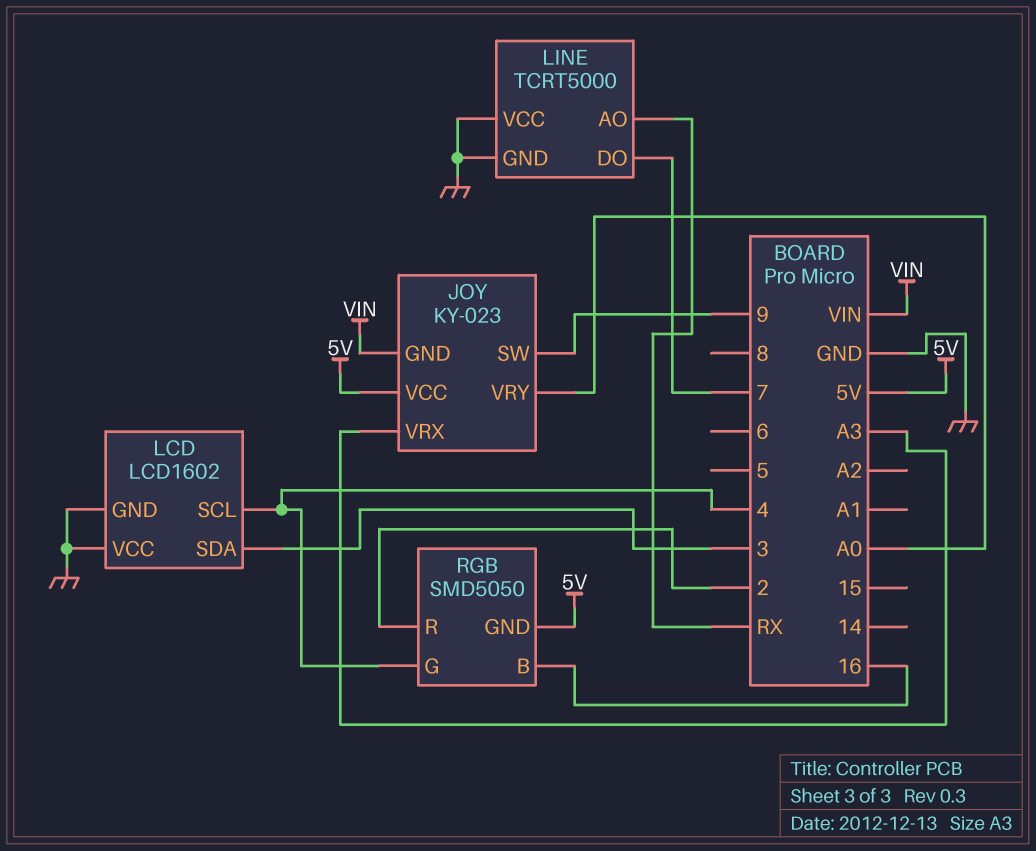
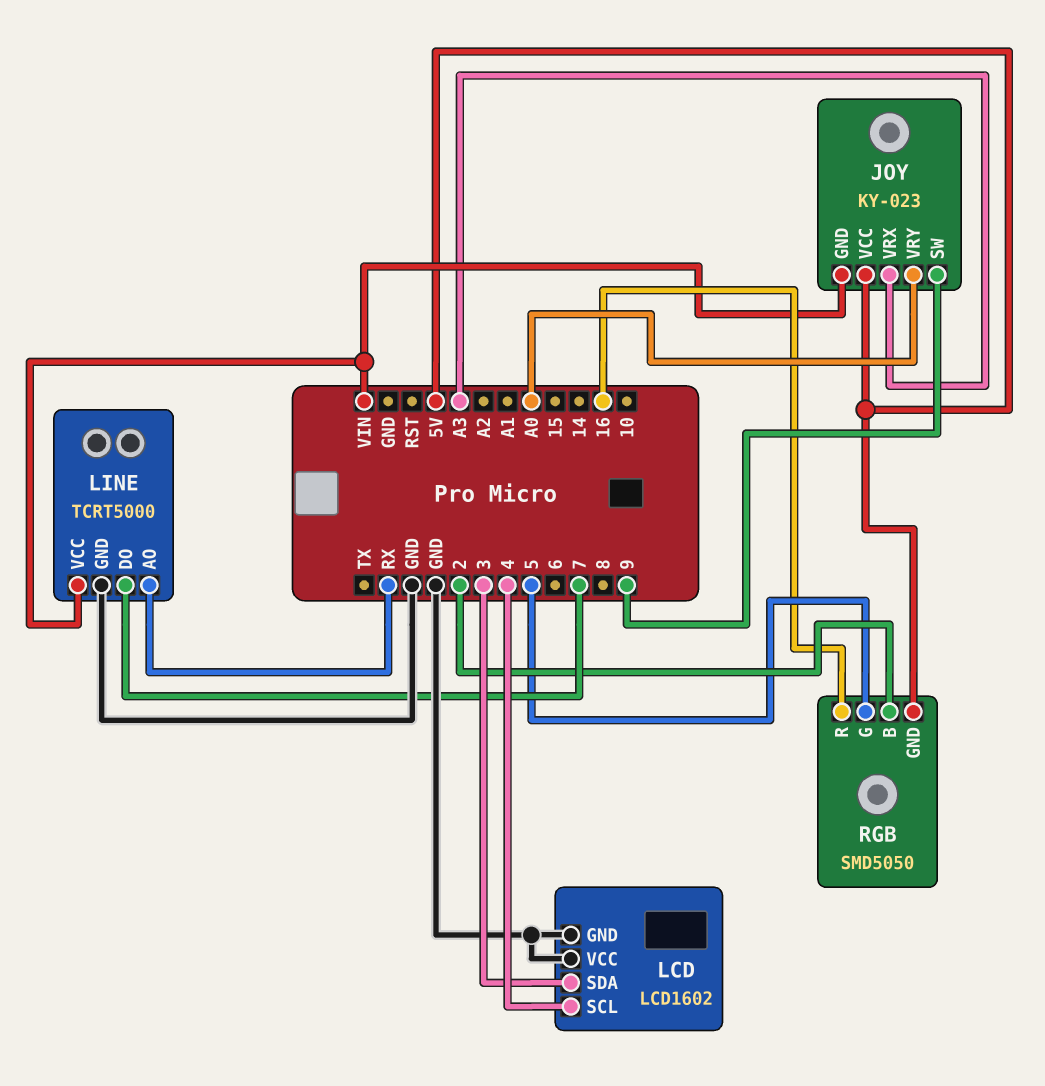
LINE pin VCC: GND -> VIN
RGB pin B: 16 -> 2
RGB pin G: 4 -> 5
RGB pin R: 2 -> 16

